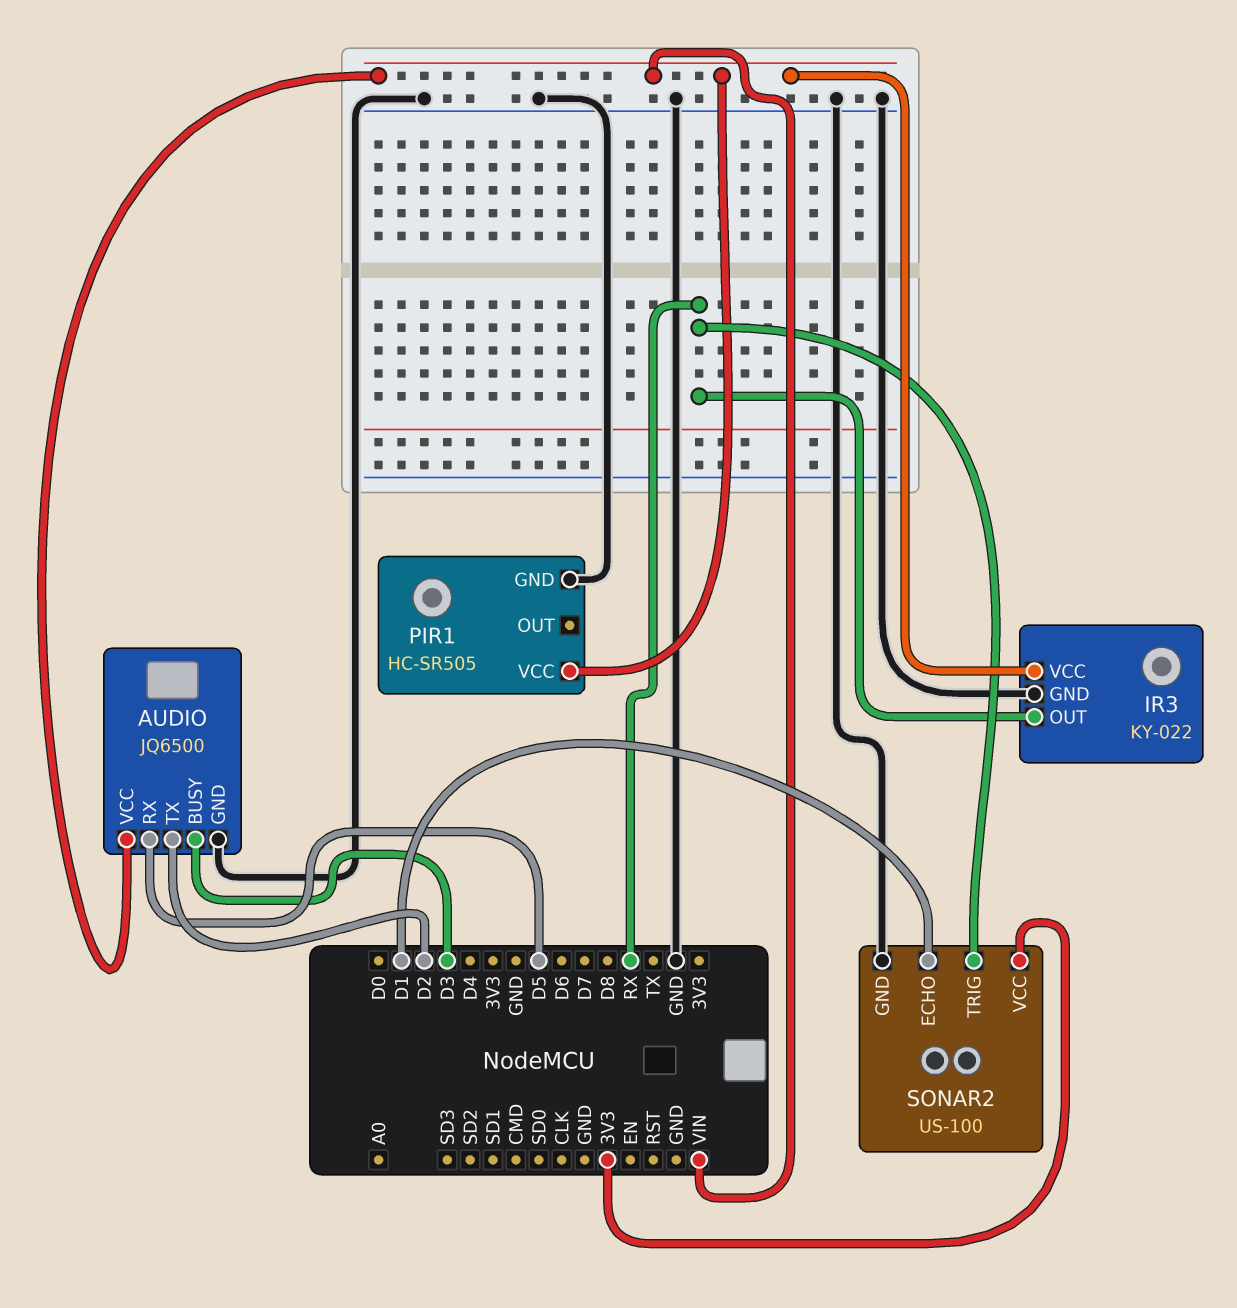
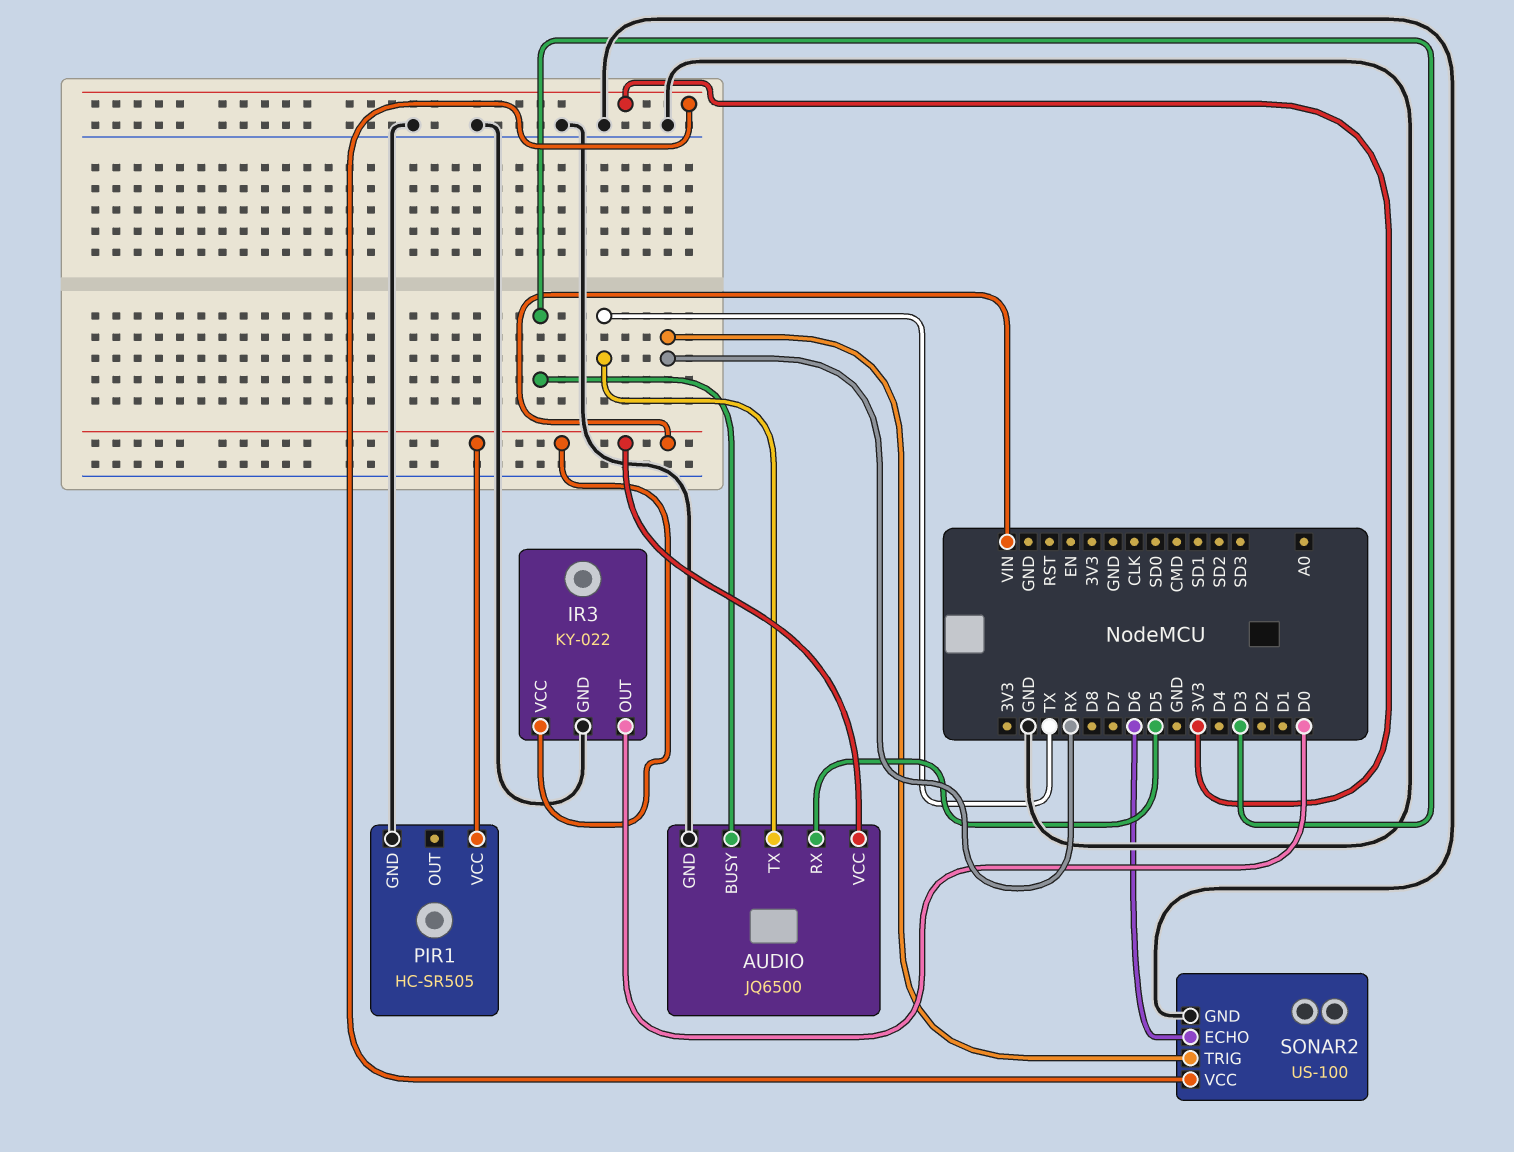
AUDIO pin TX: D2 -> TX
IR3 pin OUT: RX -> D0
SONAR2 pin ECHO: D1 -> D6

